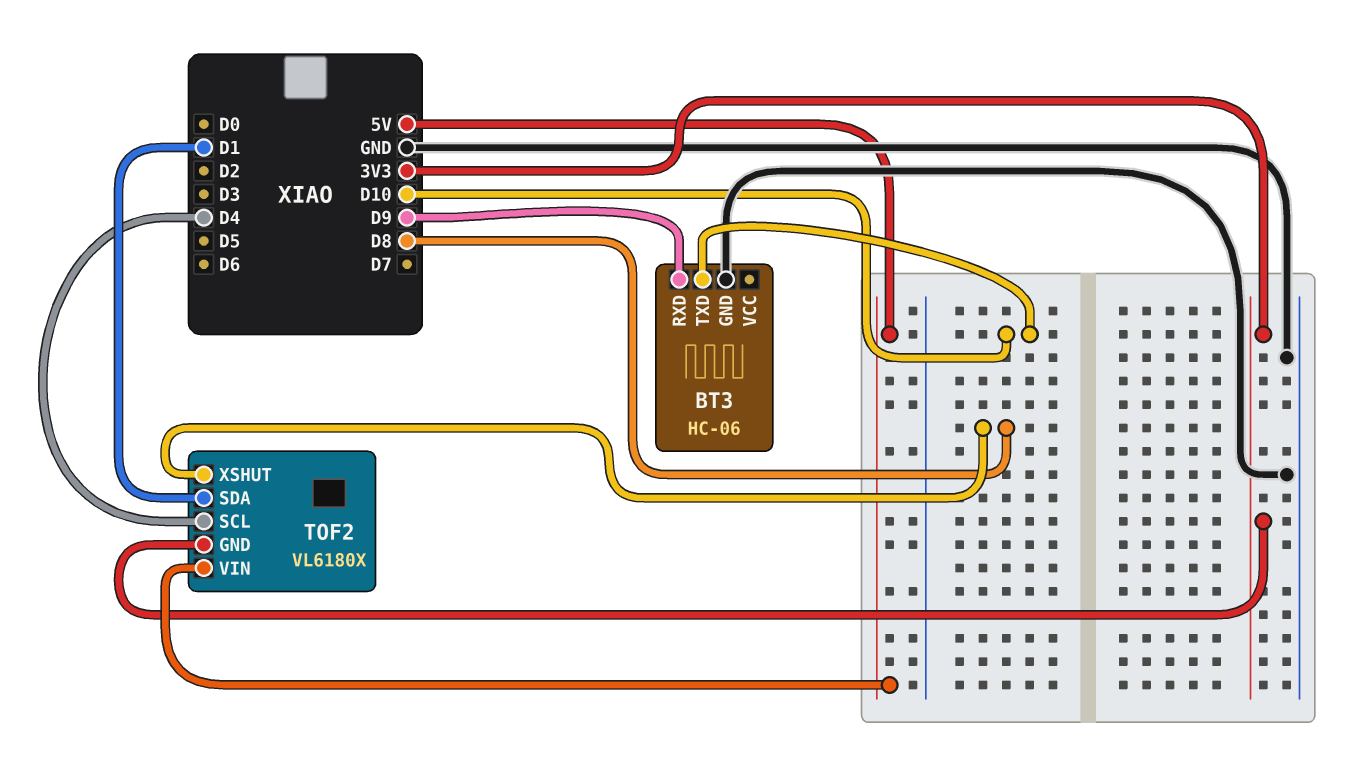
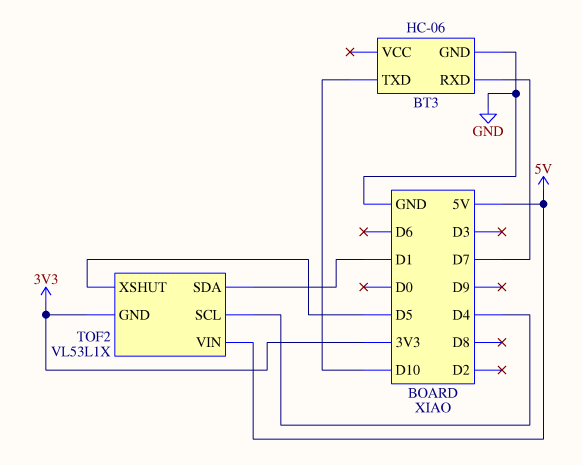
BT3 pin RXD: D9 -> D7
TOF2: VL6180X -> VL53L1X
TOF2 pin XSHUT: D8 -> D5

